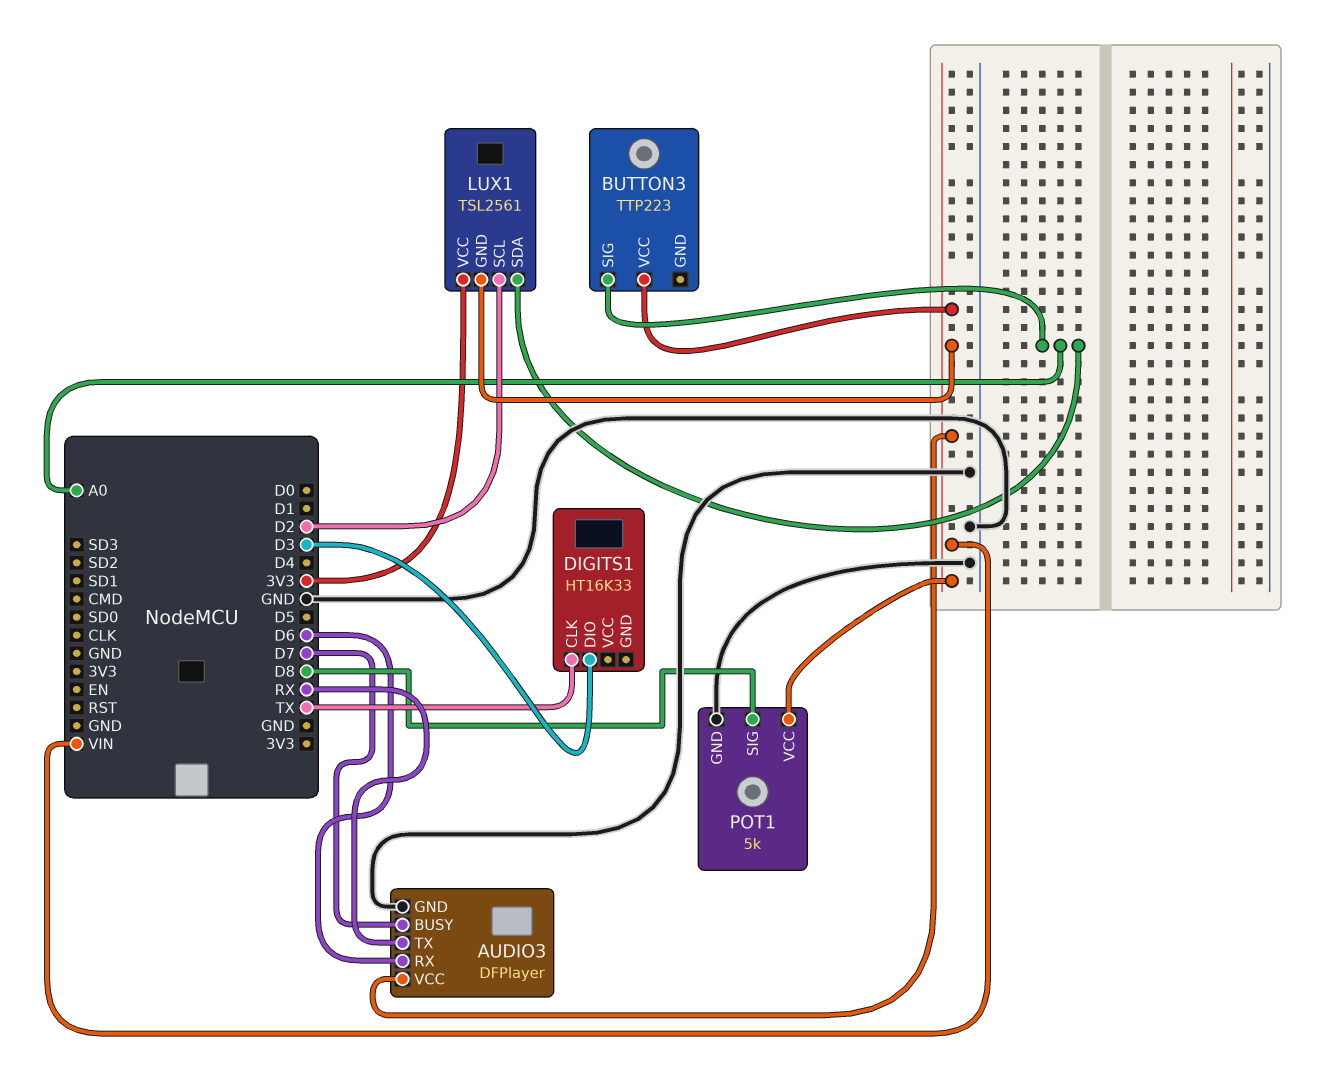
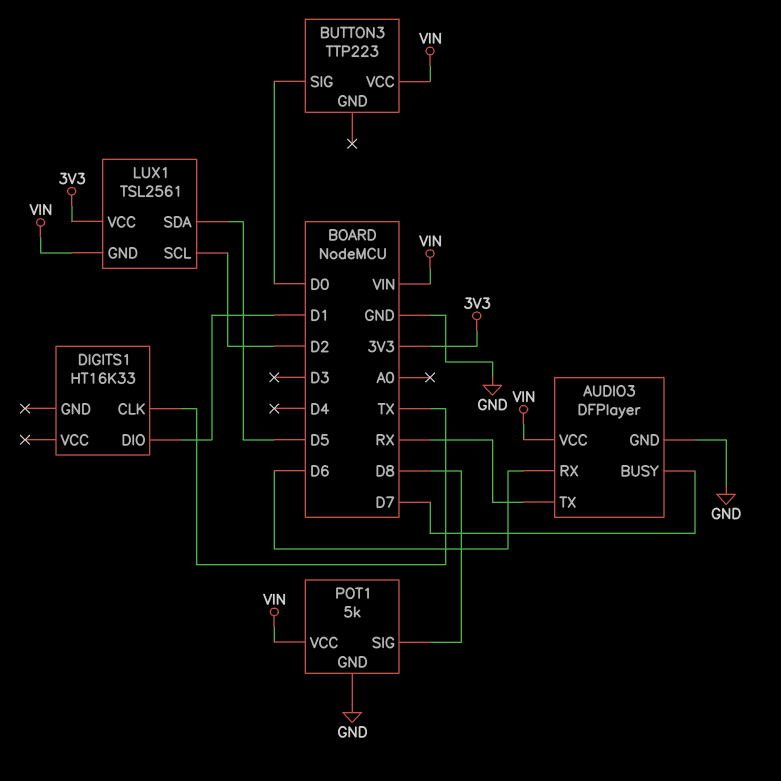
BUTTON3 pin SIG: A0 -> D0
DIGITS1 pin DIO: D3 -> D1
LUX1 pin SDA: A0 -> D5

